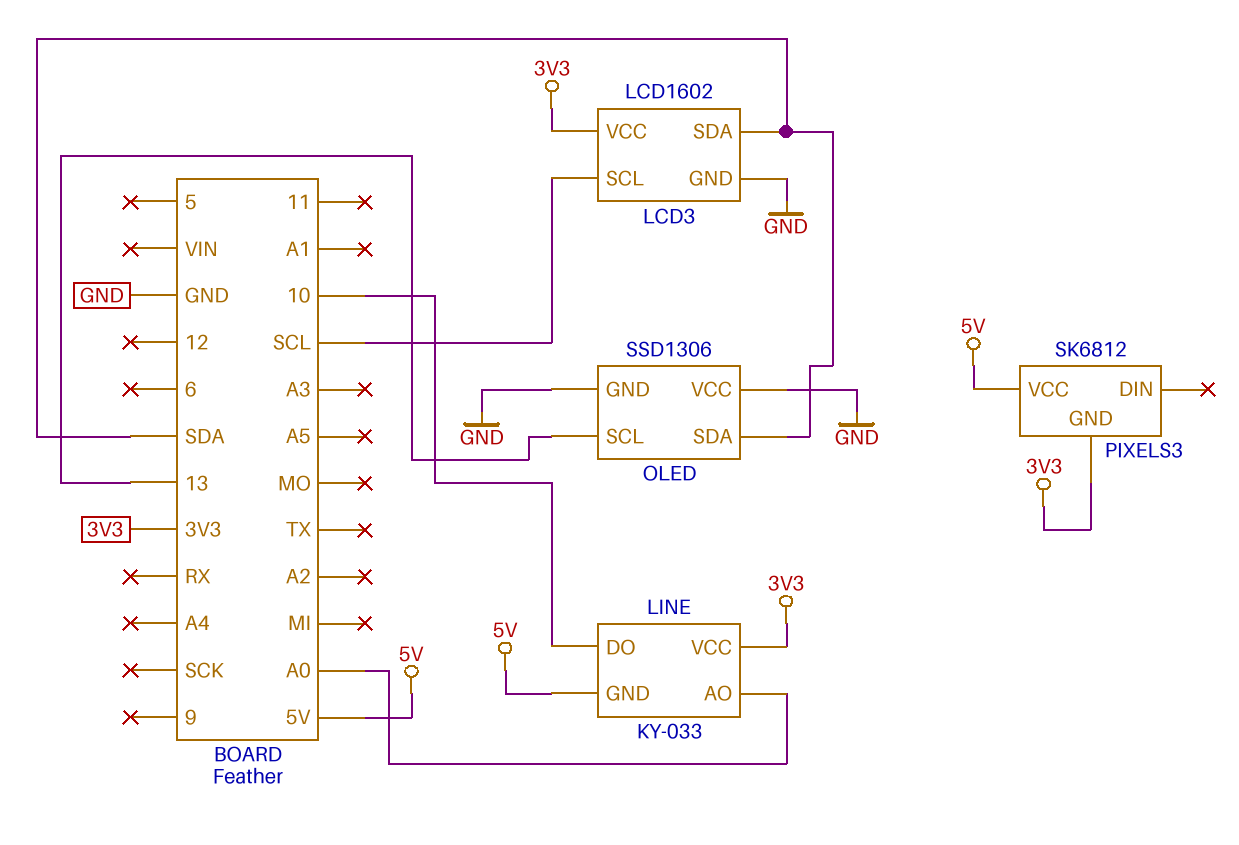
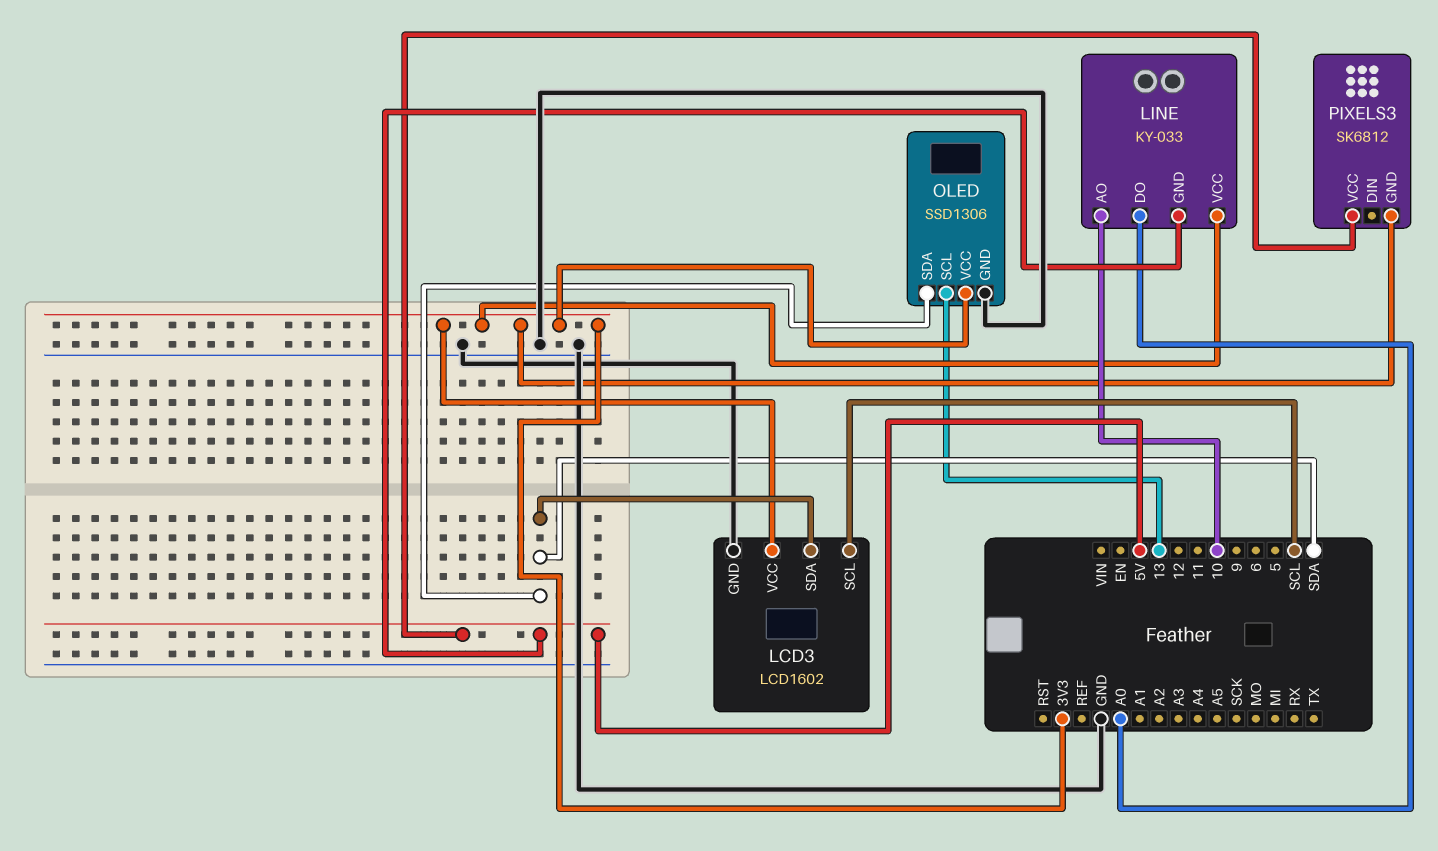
LINE pin AO: A0 -> 10
LINE pin DO: 10 -> A0
OLED pin VCC: GND -> 3V3

